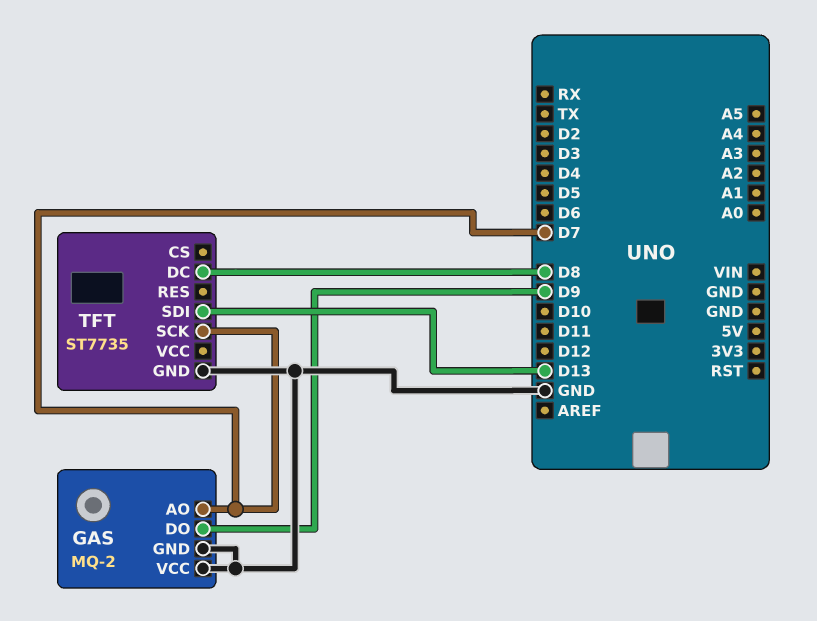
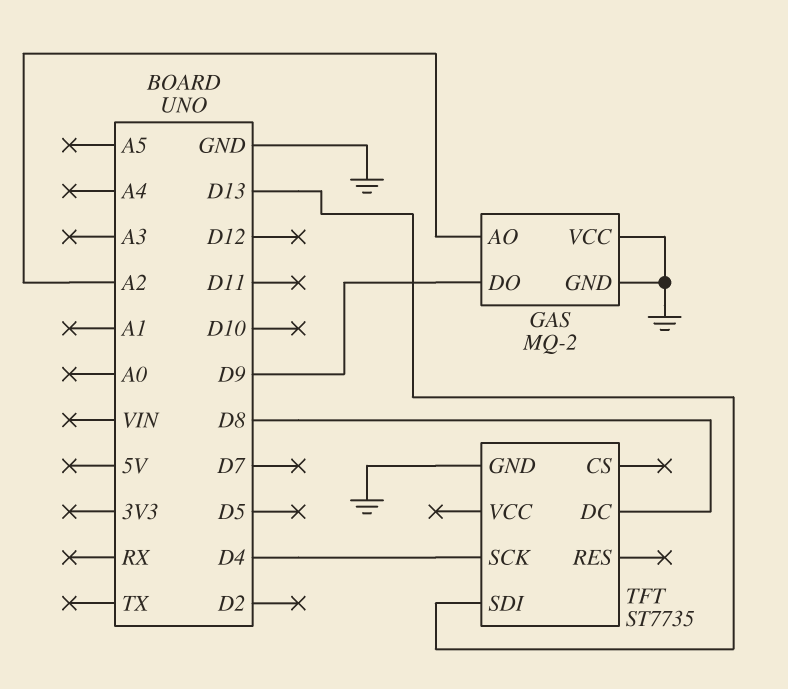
GAS pin AO: D7 -> A2
TFT pin SCK: D7 -> D4

